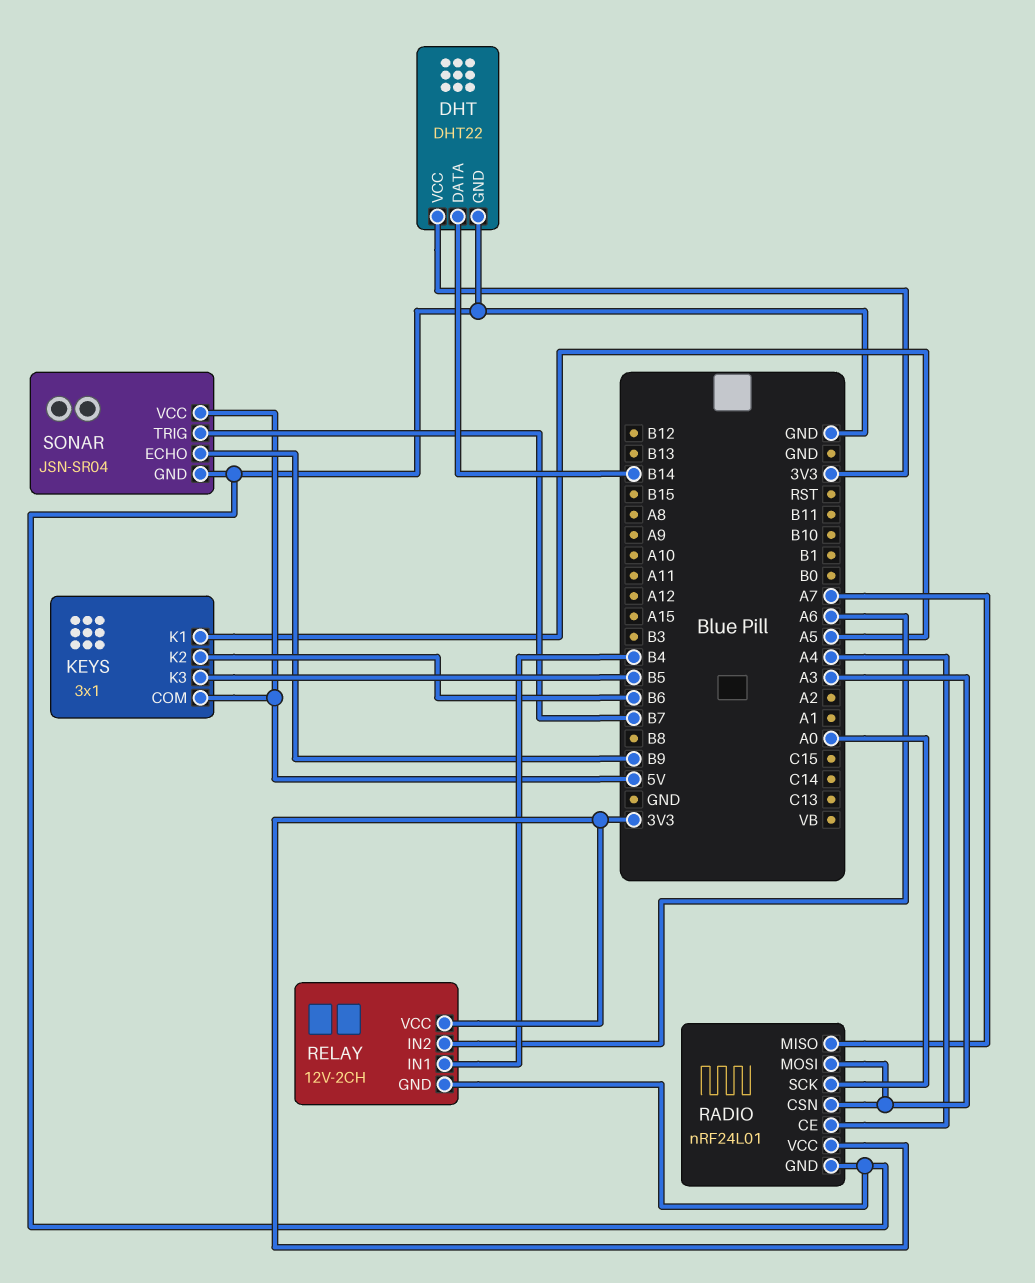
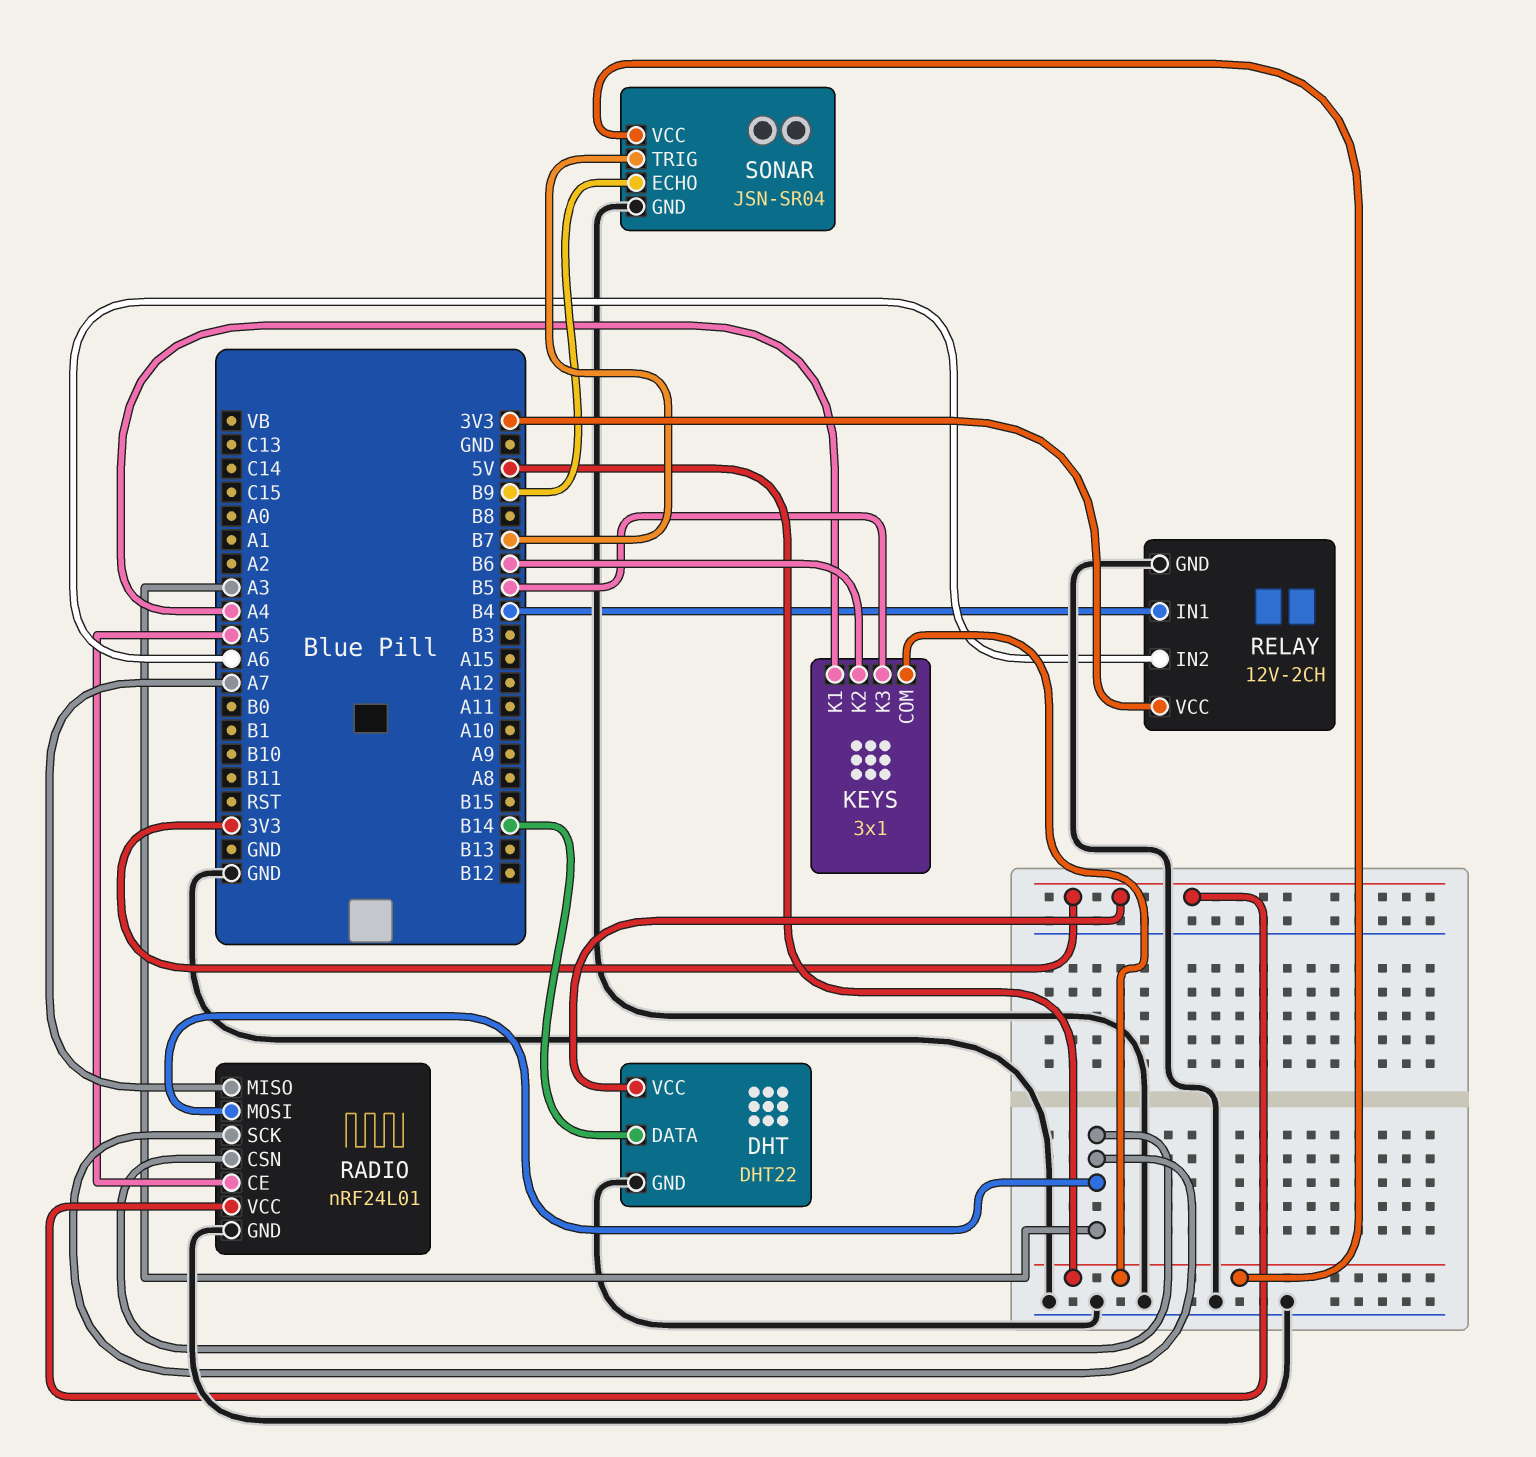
KEYS pin K1: A5 -> A4
RADIO pin CE: A4 -> A5
RADIO pin SCK: A0 -> A3

